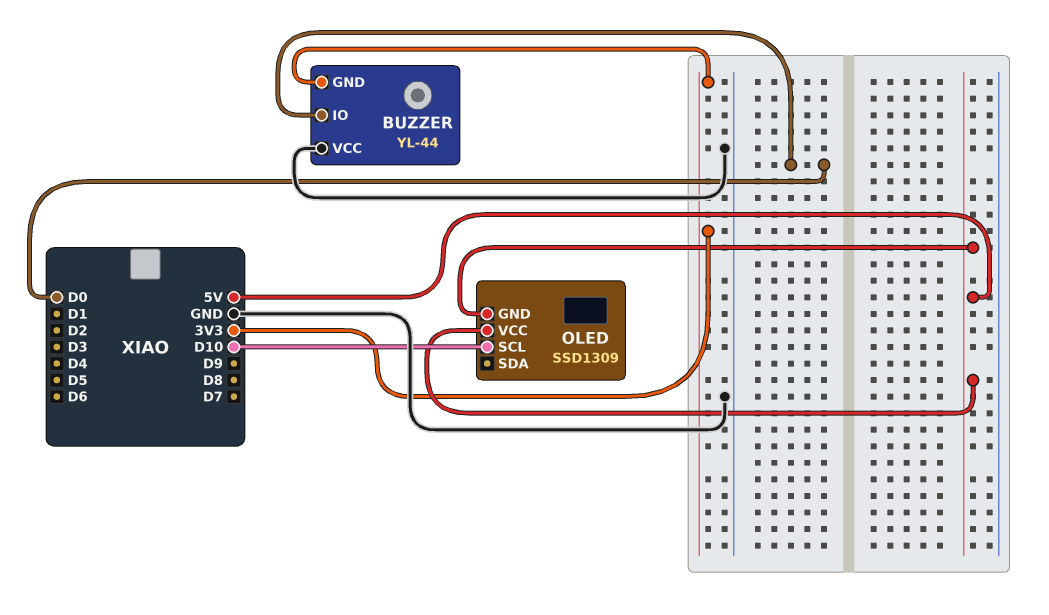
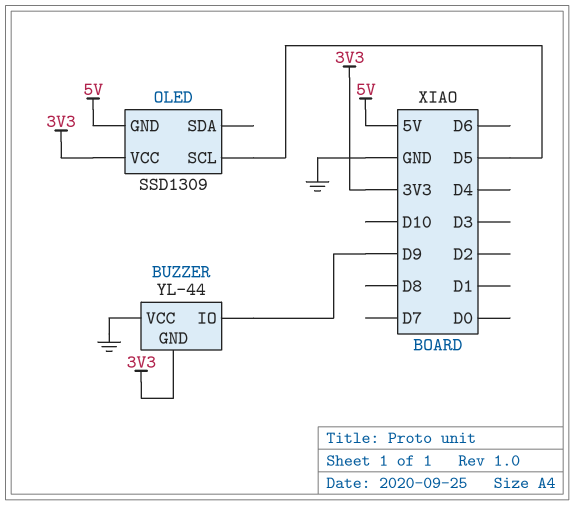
BUZZER pin IO: D0 -> D9
OLED pin SCL: D10 -> D5
OLED pin VCC: 5V -> 3V3

